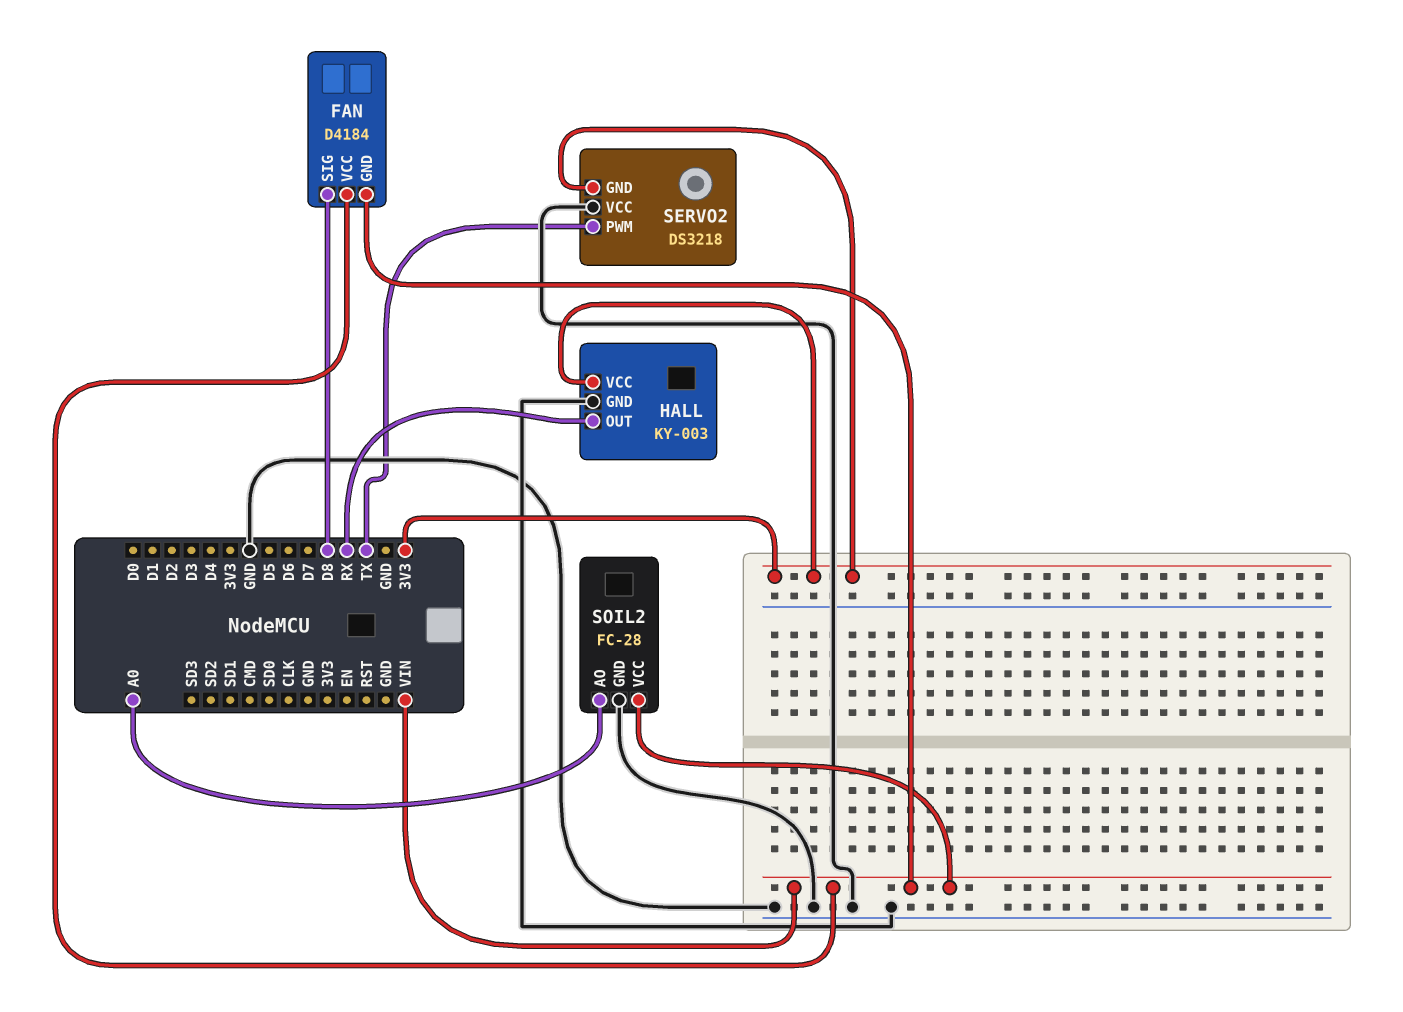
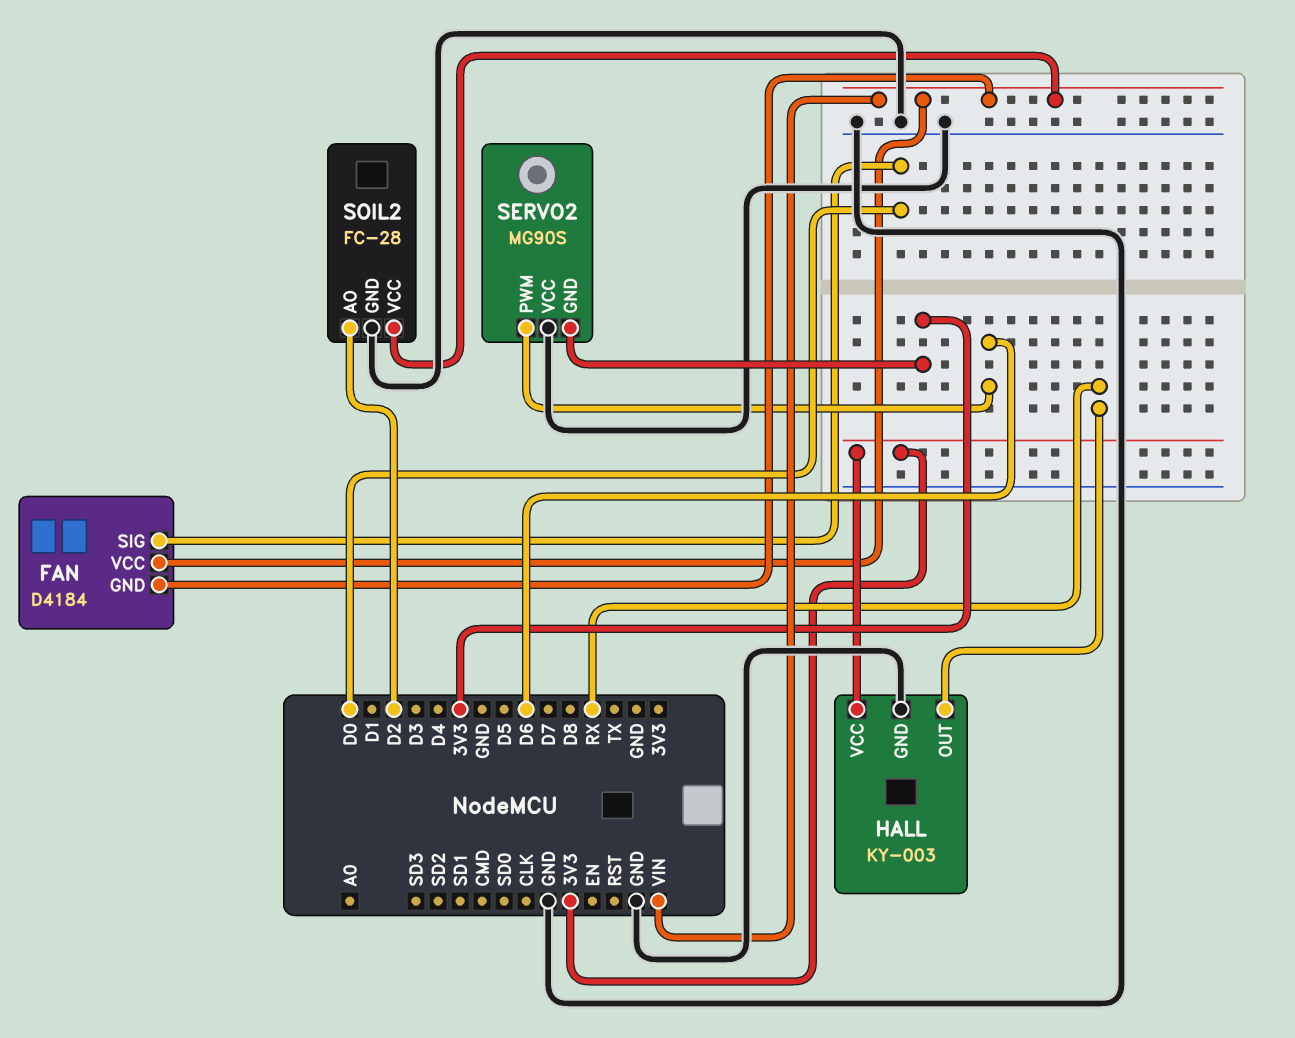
FAN pin SIG: D8 -> D0
SERVO2: DS3218 -> MG90S
SERVO2 pin PWM: TX -> D6
SOIL2 pin AO: A0 -> D2

